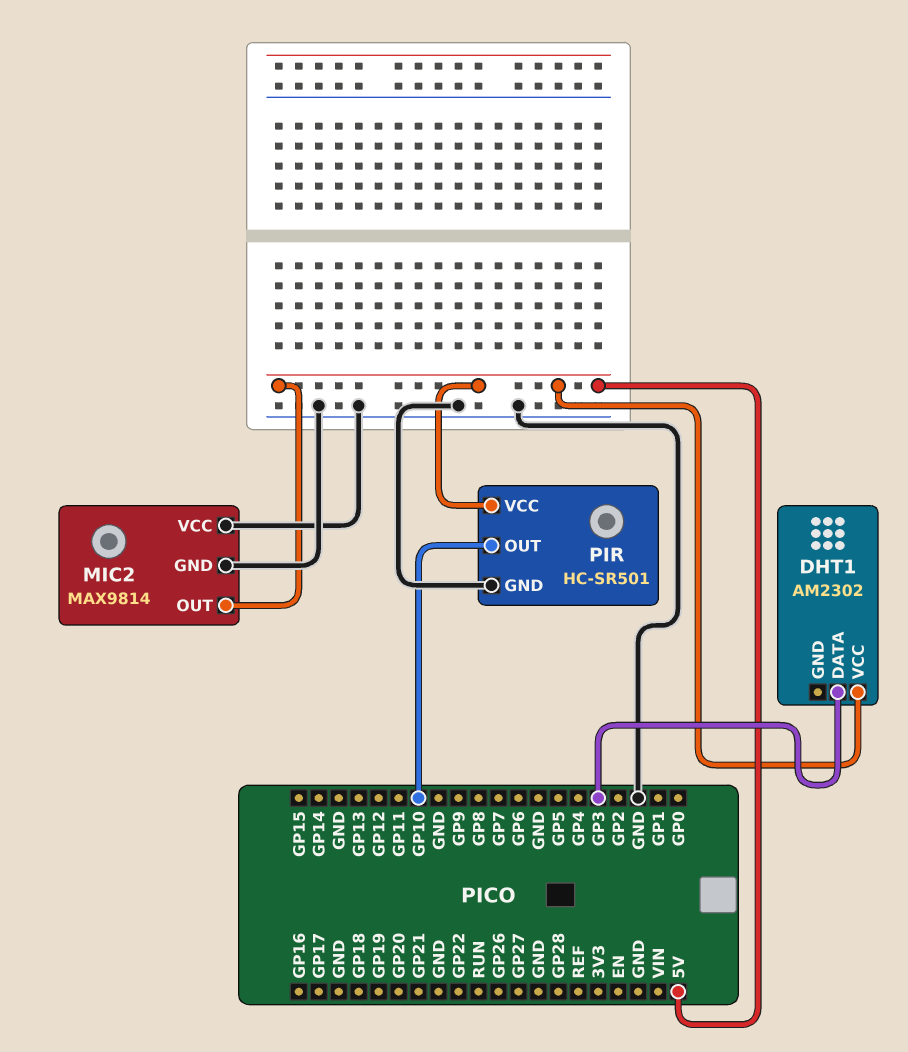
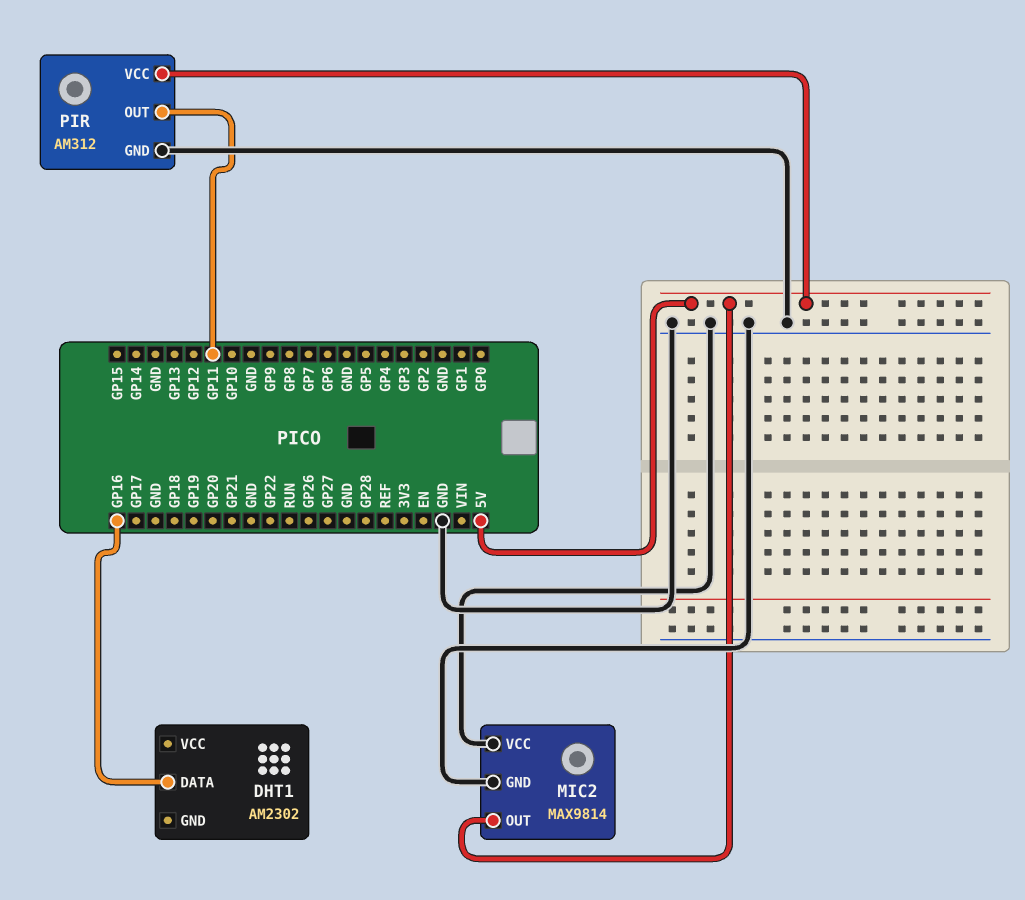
DHT1 pin DATA: GP3 -> GP16
DHT1 pin VCC: 5V -> none
PIR: HC-SR501 -> AM312
PIR pin OUT: GP10 -> GP11

